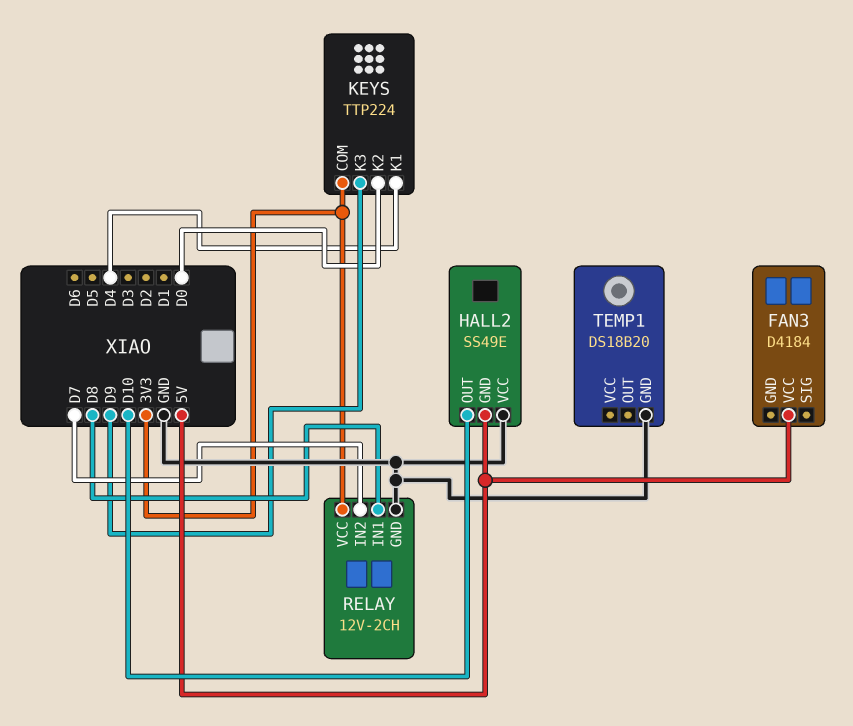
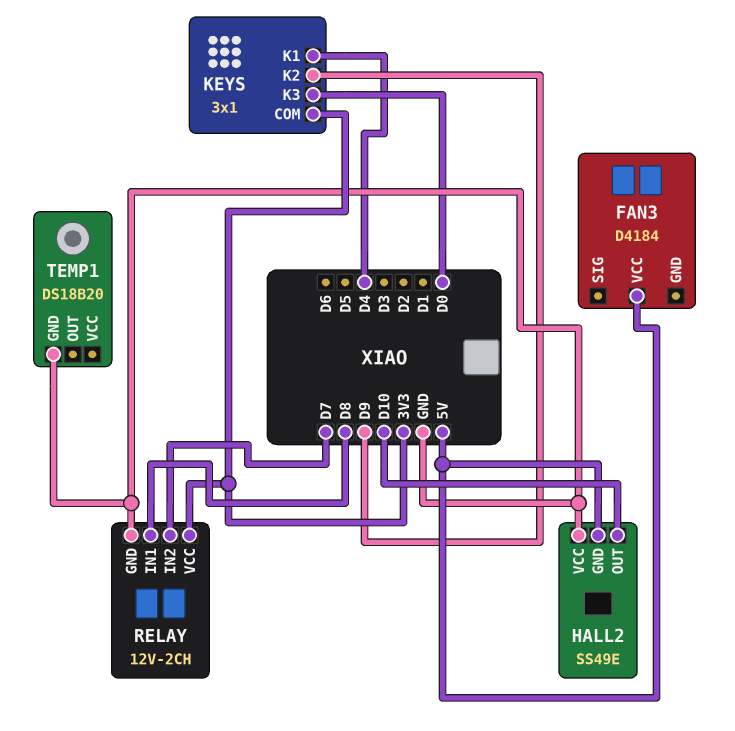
KEYS: TTP224 -> 3x1
KEYS pin K2: D0 -> D9
KEYS pin K3: D9 -> D0

